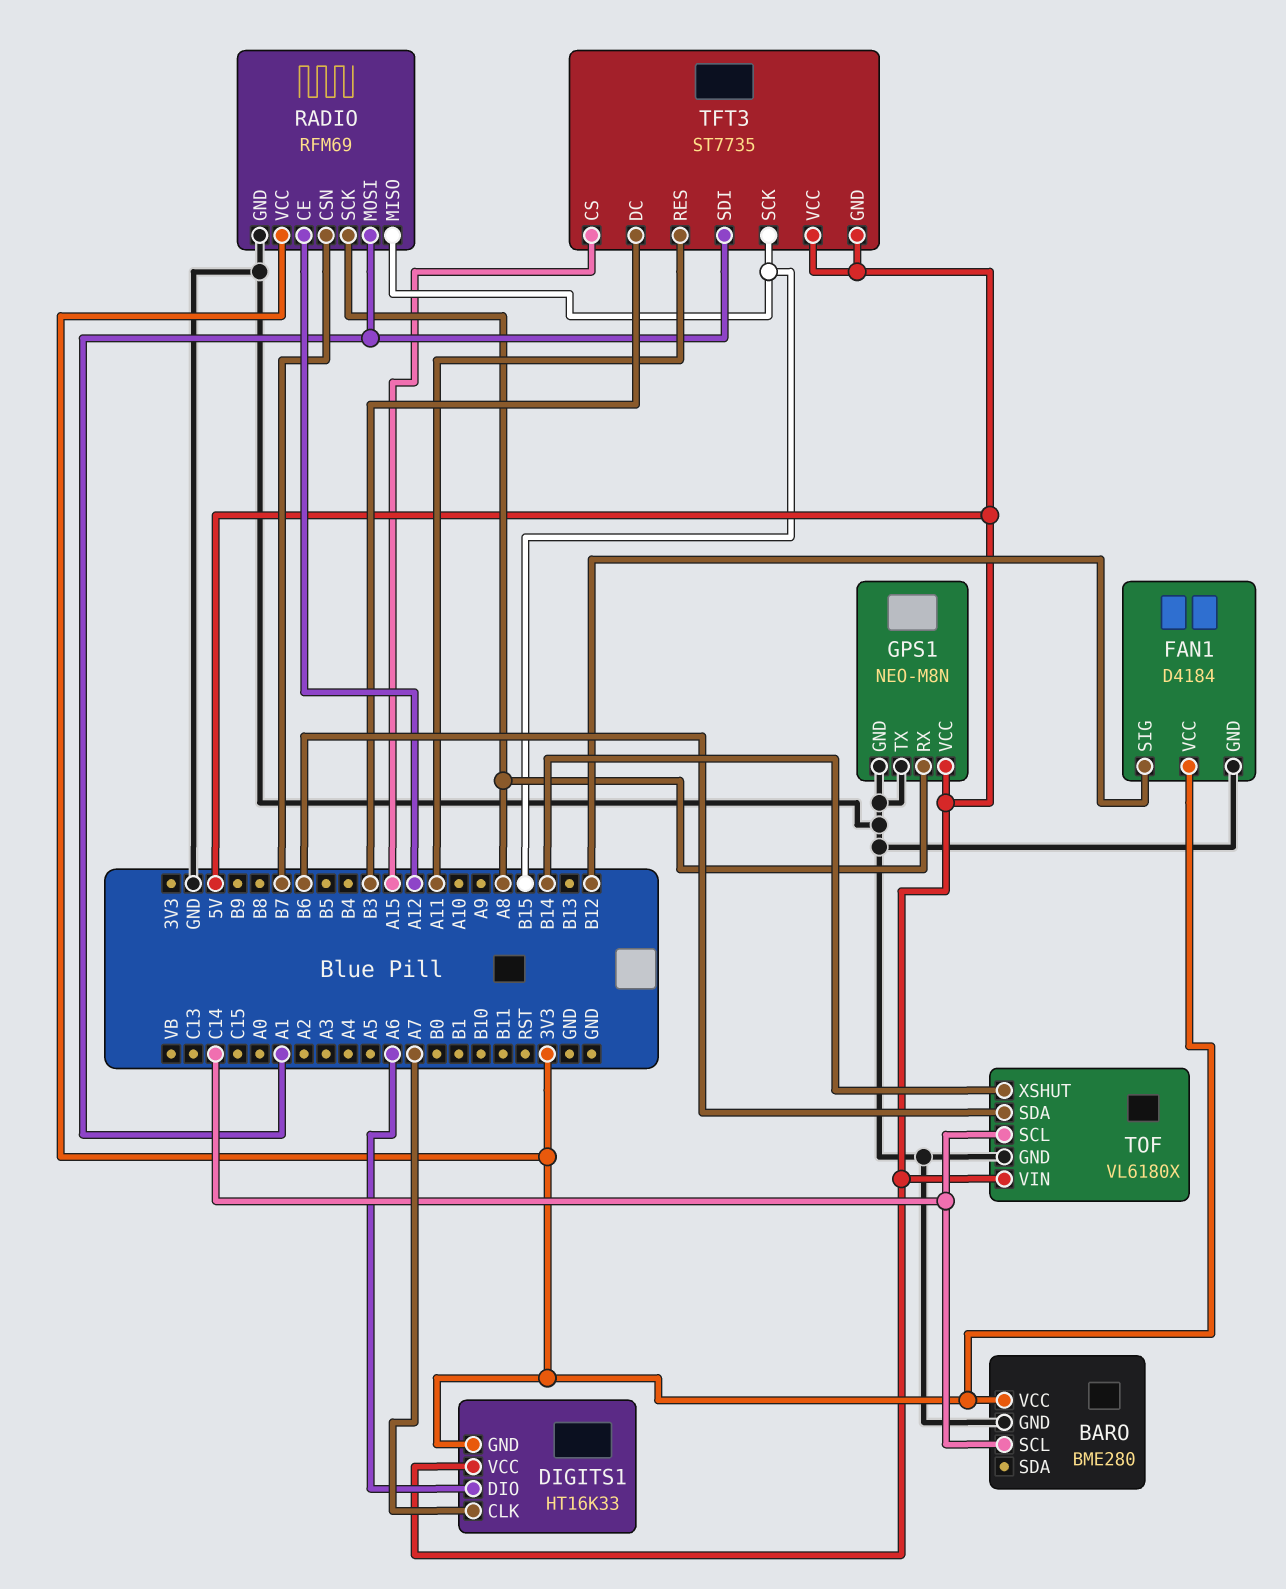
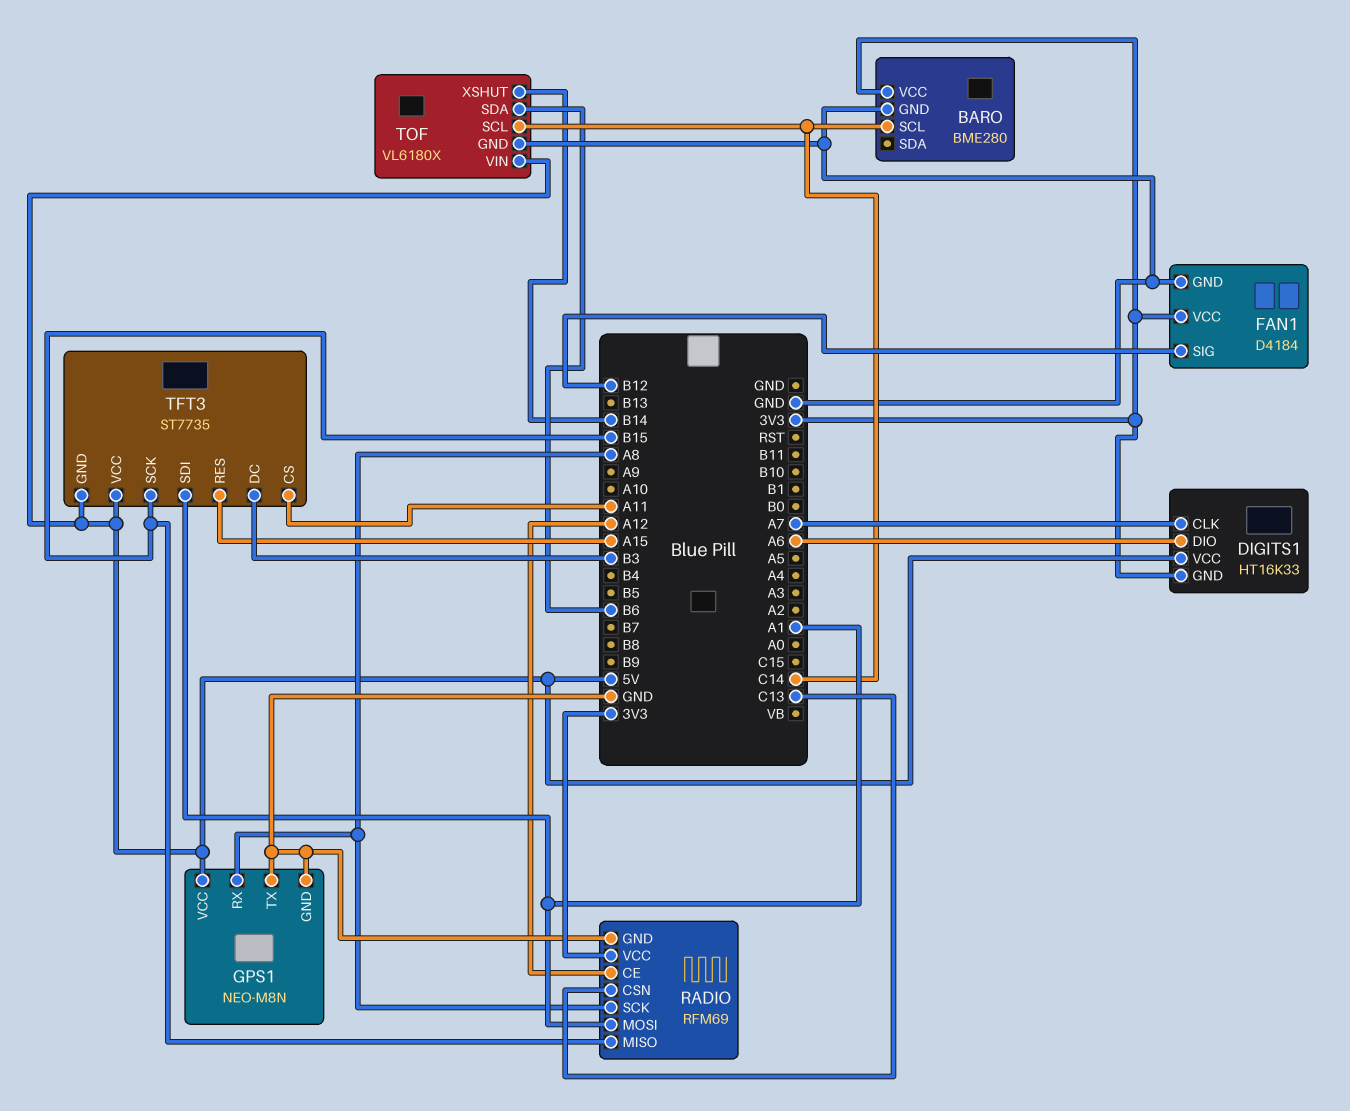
RADIO pin CSN: B7 -> C13
TFT3 pin CS: A15 -> A11
TFT3 pin RES: A11 -> A15

